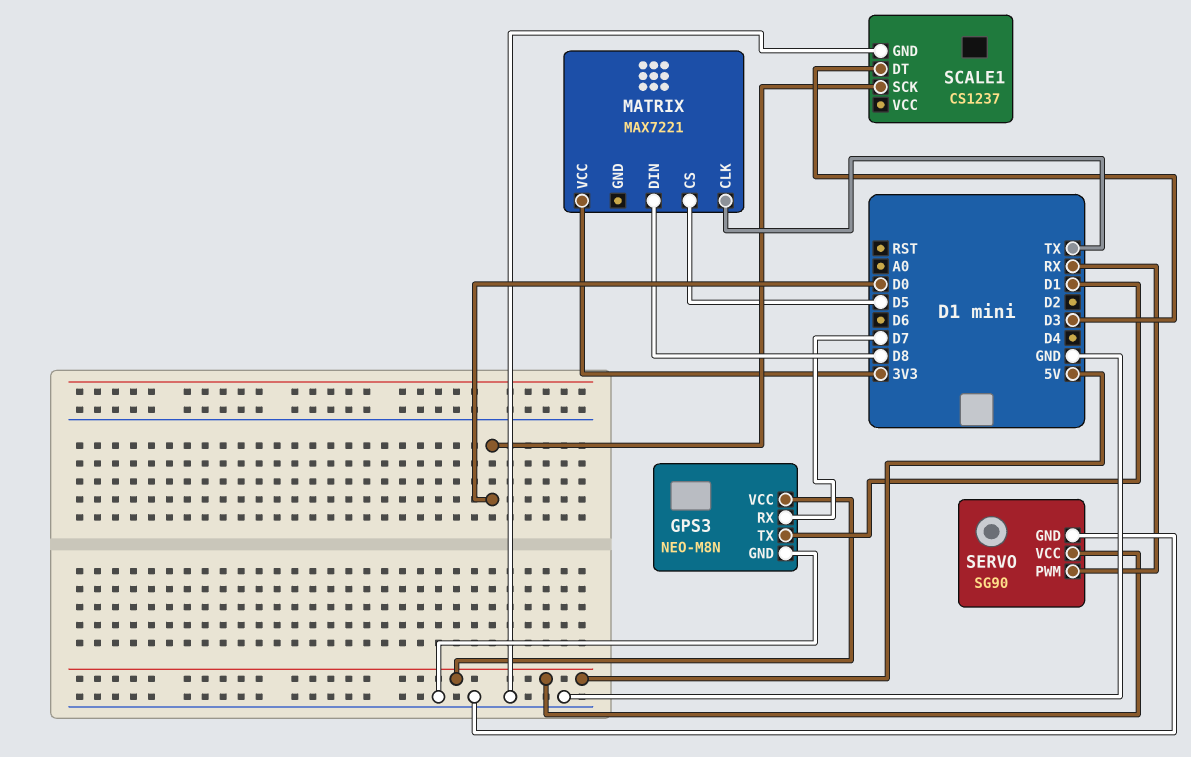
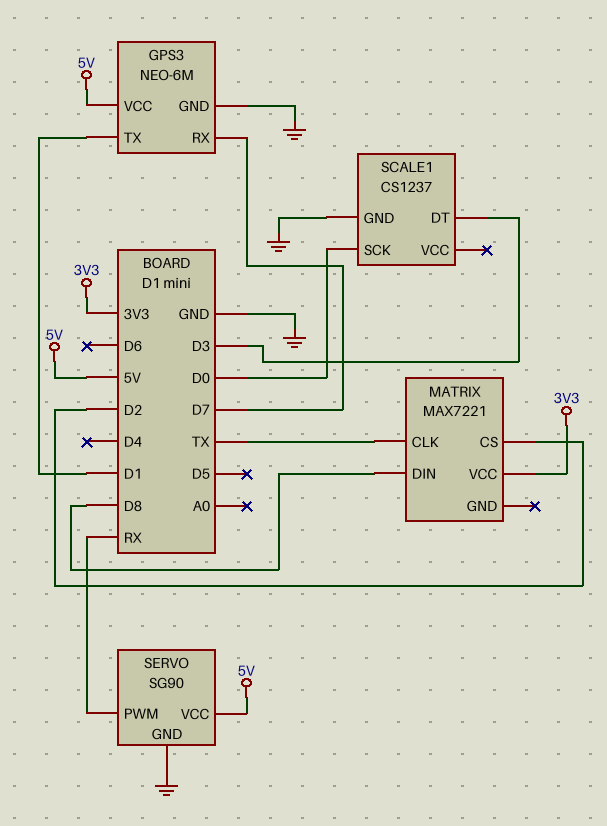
GPS3: NEO-M8N -> NEO-6M
MATRIX pin CS: D5 -> D2

